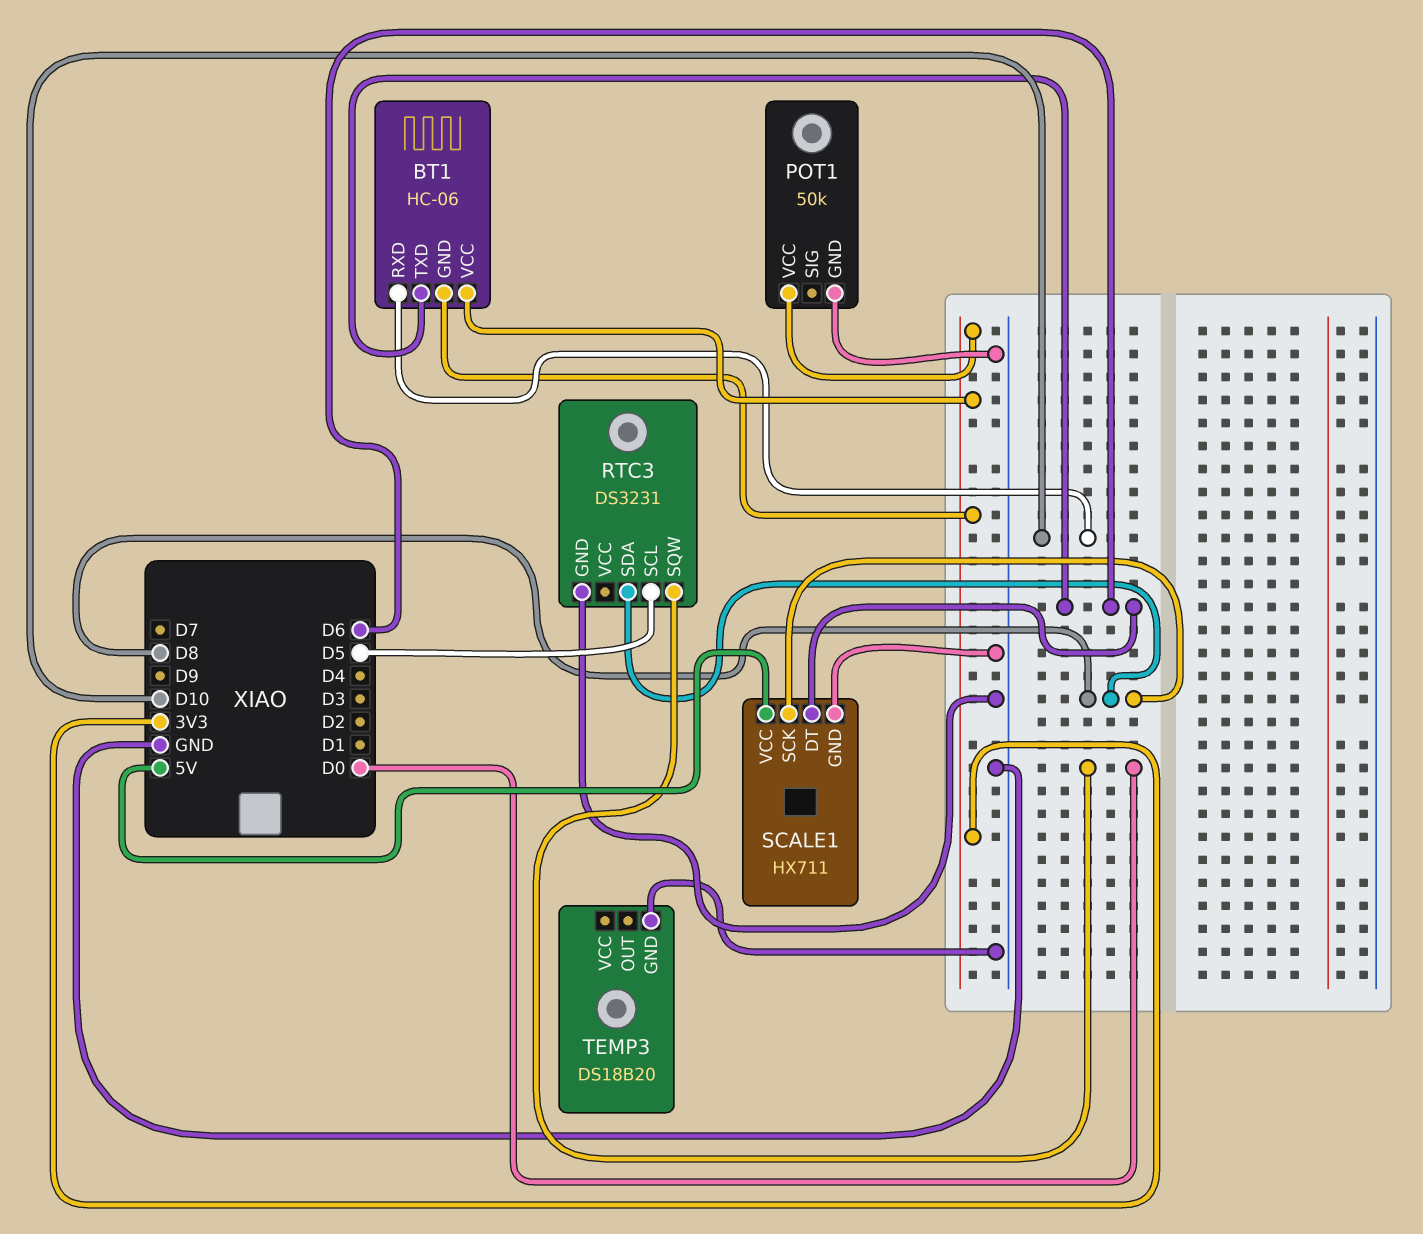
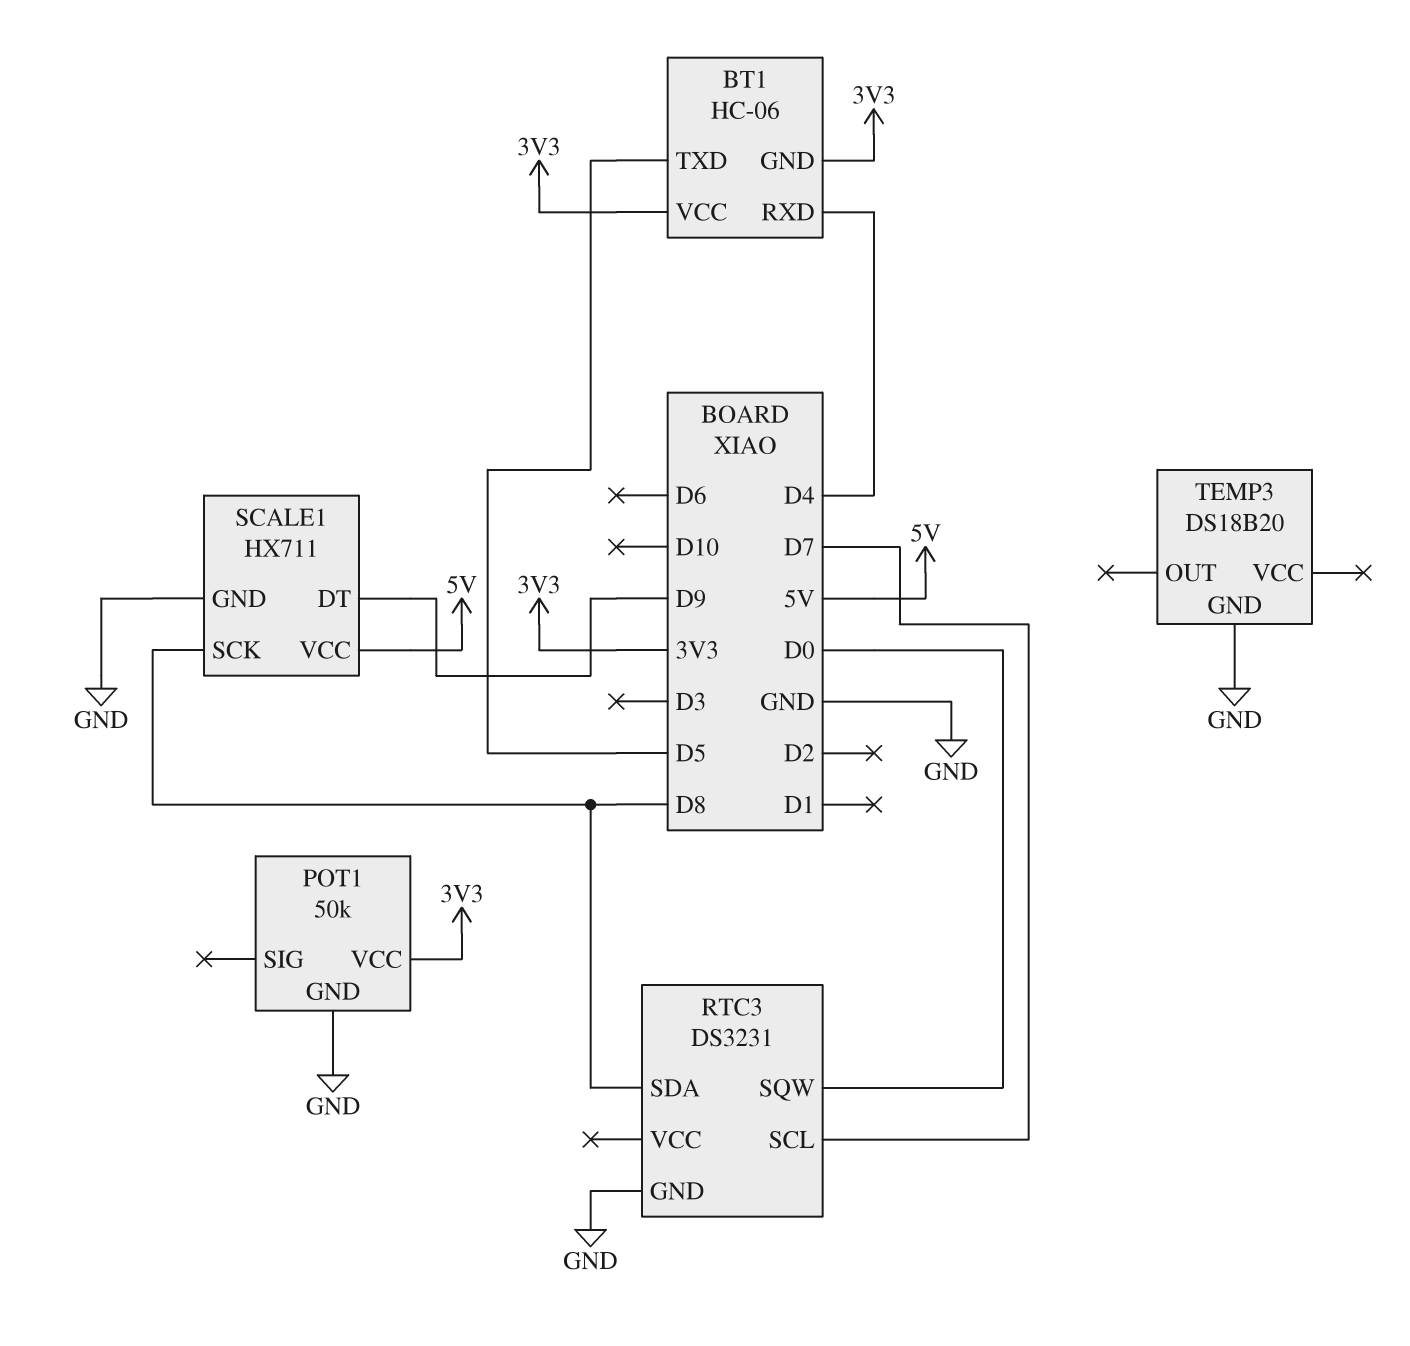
BT1 pin RXD: D10 -> D4
BT1 pin TXD: D6 -> D5
RTC3 pin SCL: D5 -> D7
SCALE1 pin DT: D6 -> D9

